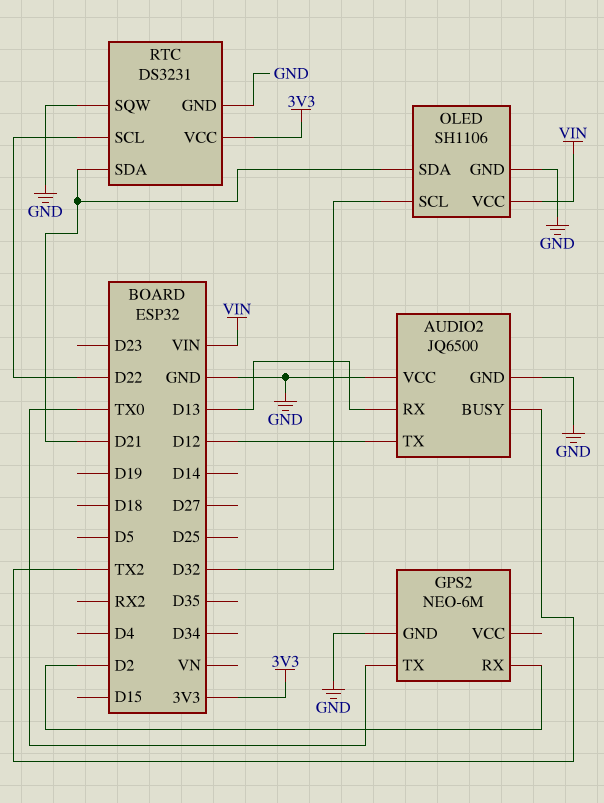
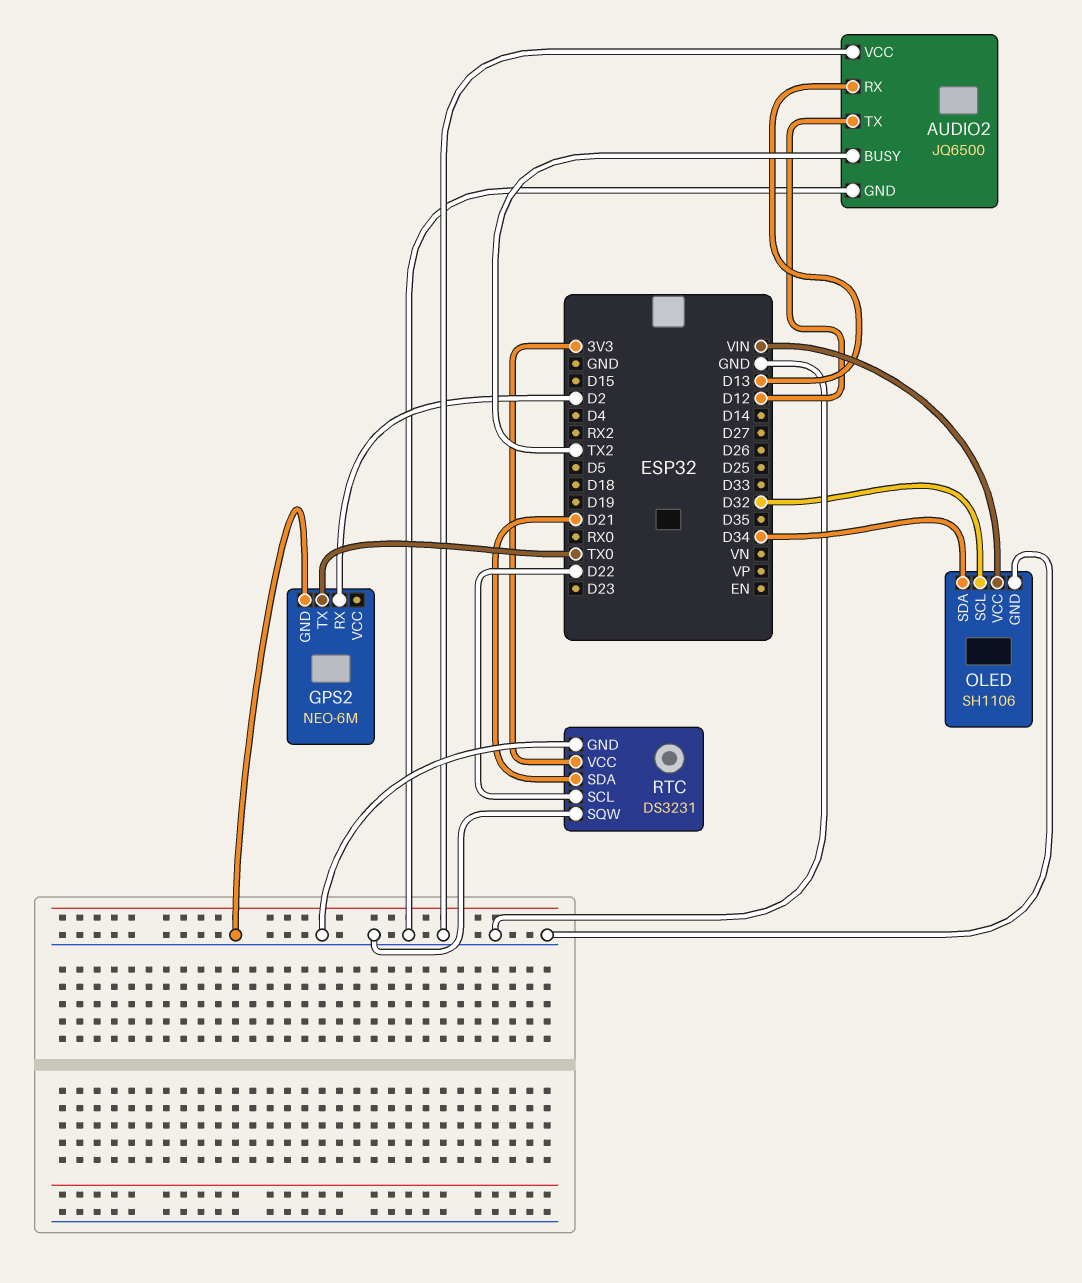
OLED pin SDA: D21 -> D34

